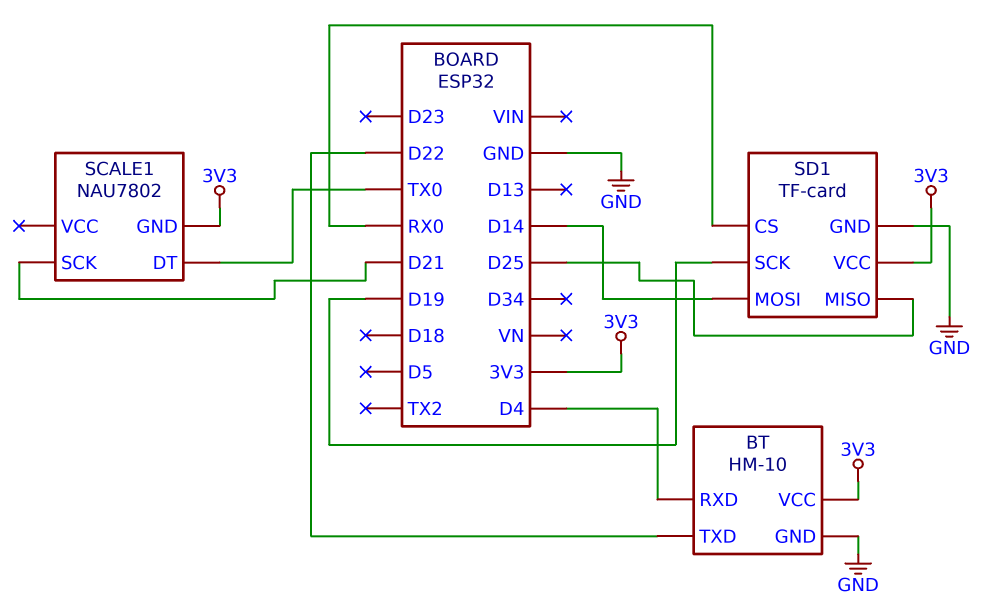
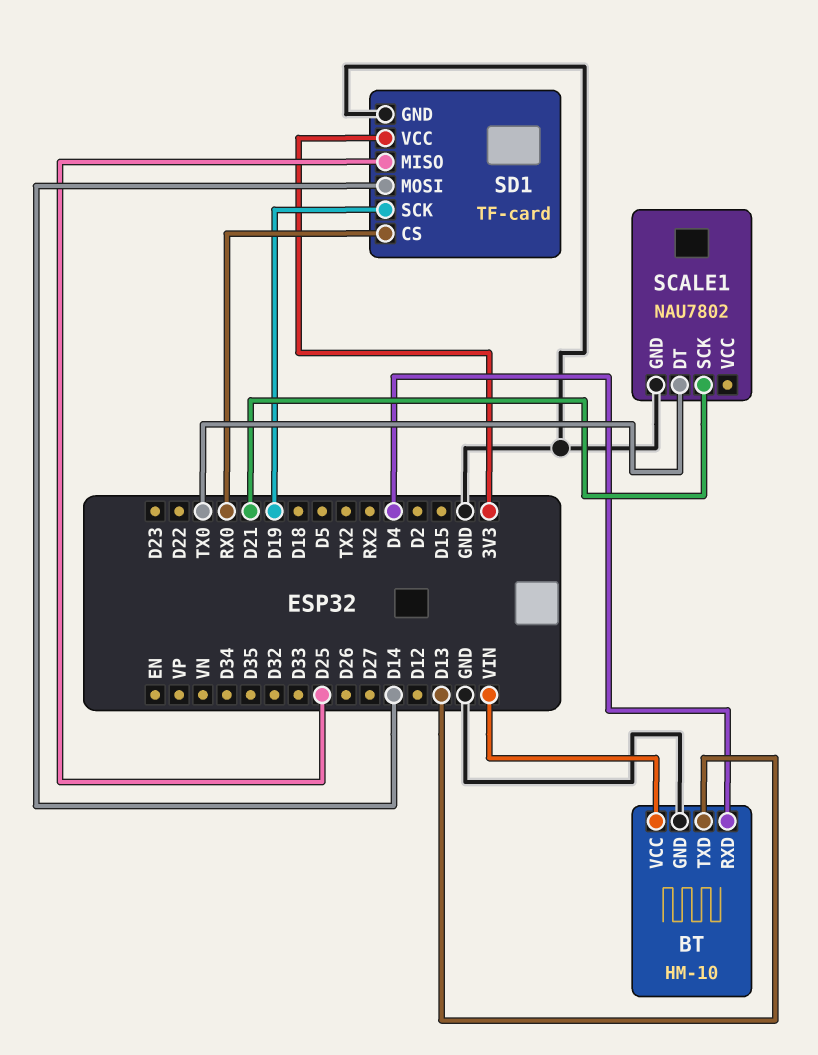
BT pin TXD: D22 -> D13
BT pin VCC: 3V3 -> VIN
SCALE1 pin GND: 3V3 -> GND

